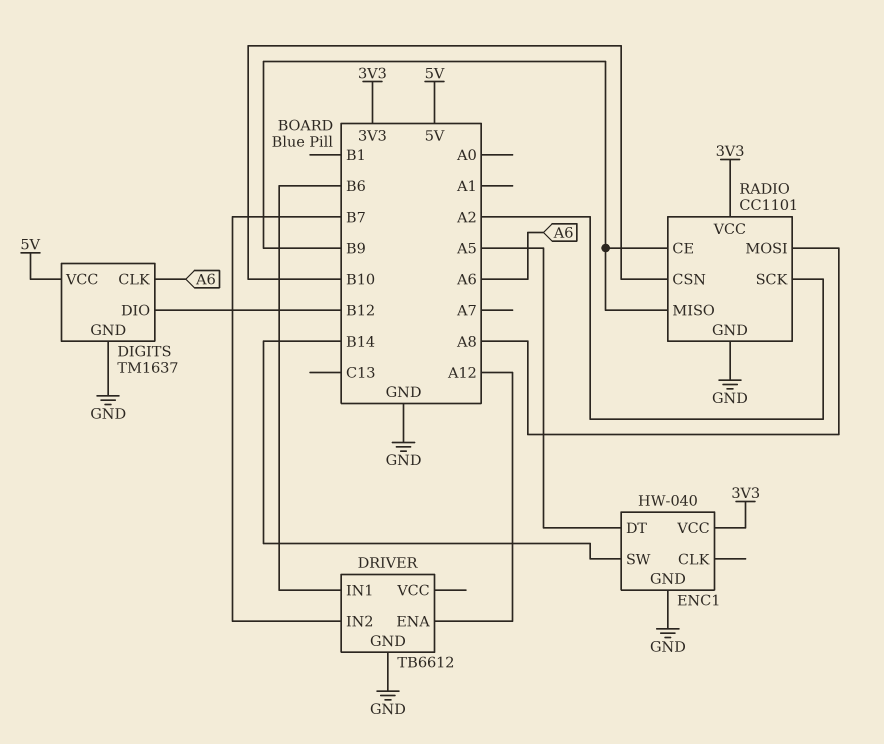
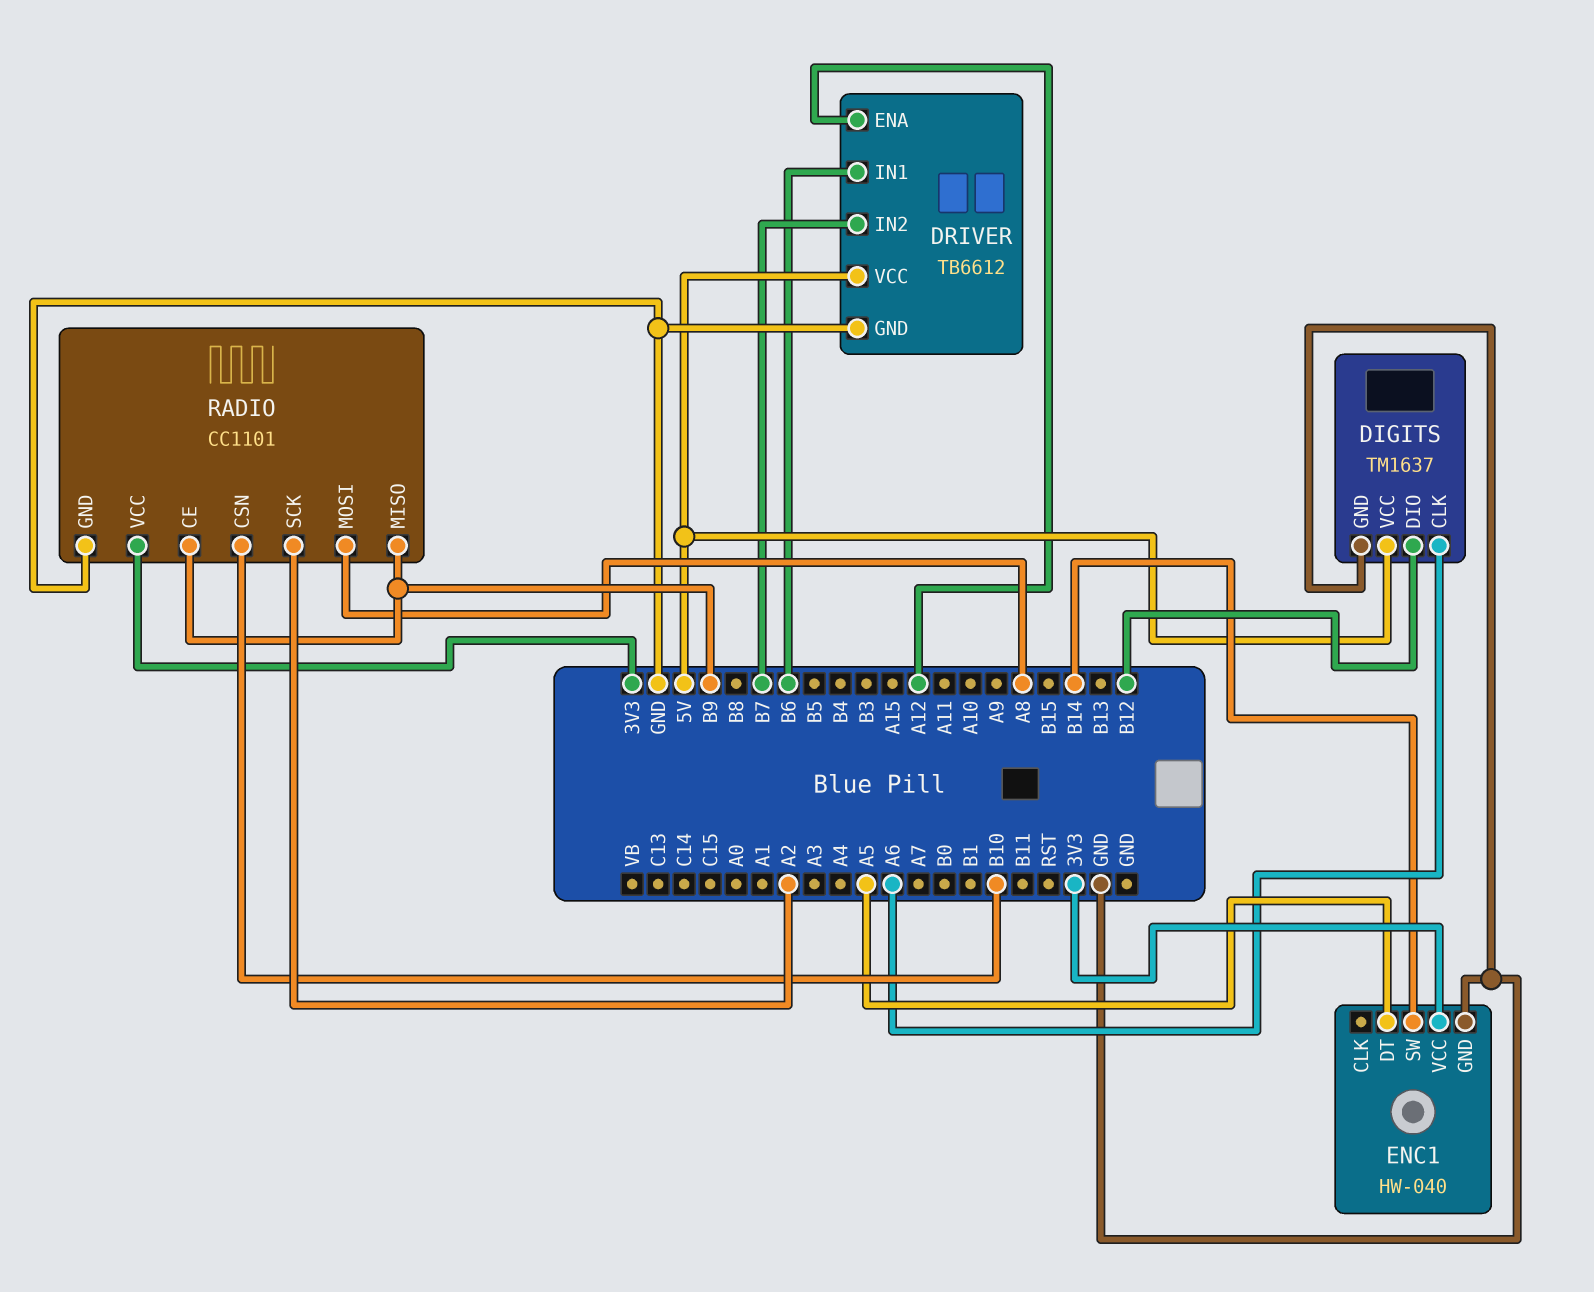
DRIVER pin VCC: none -> 5V

